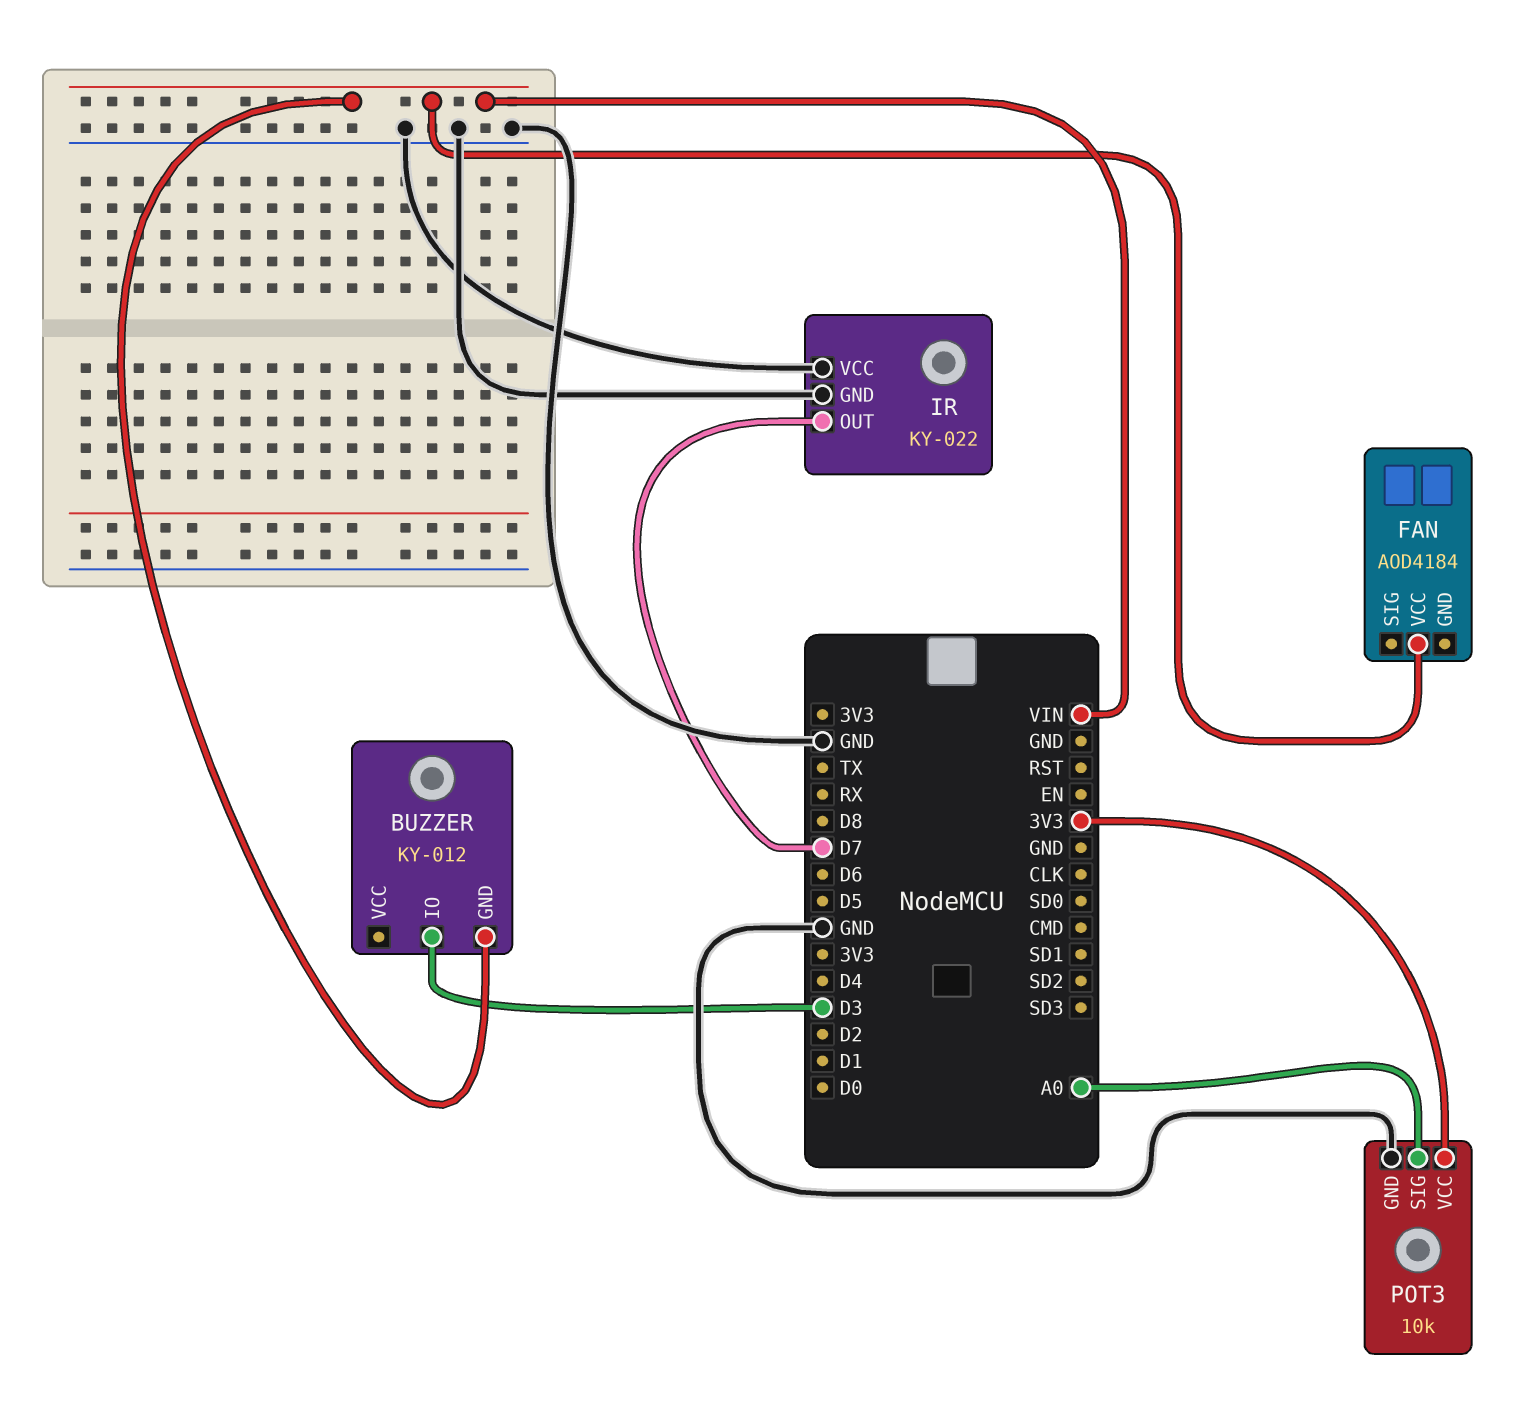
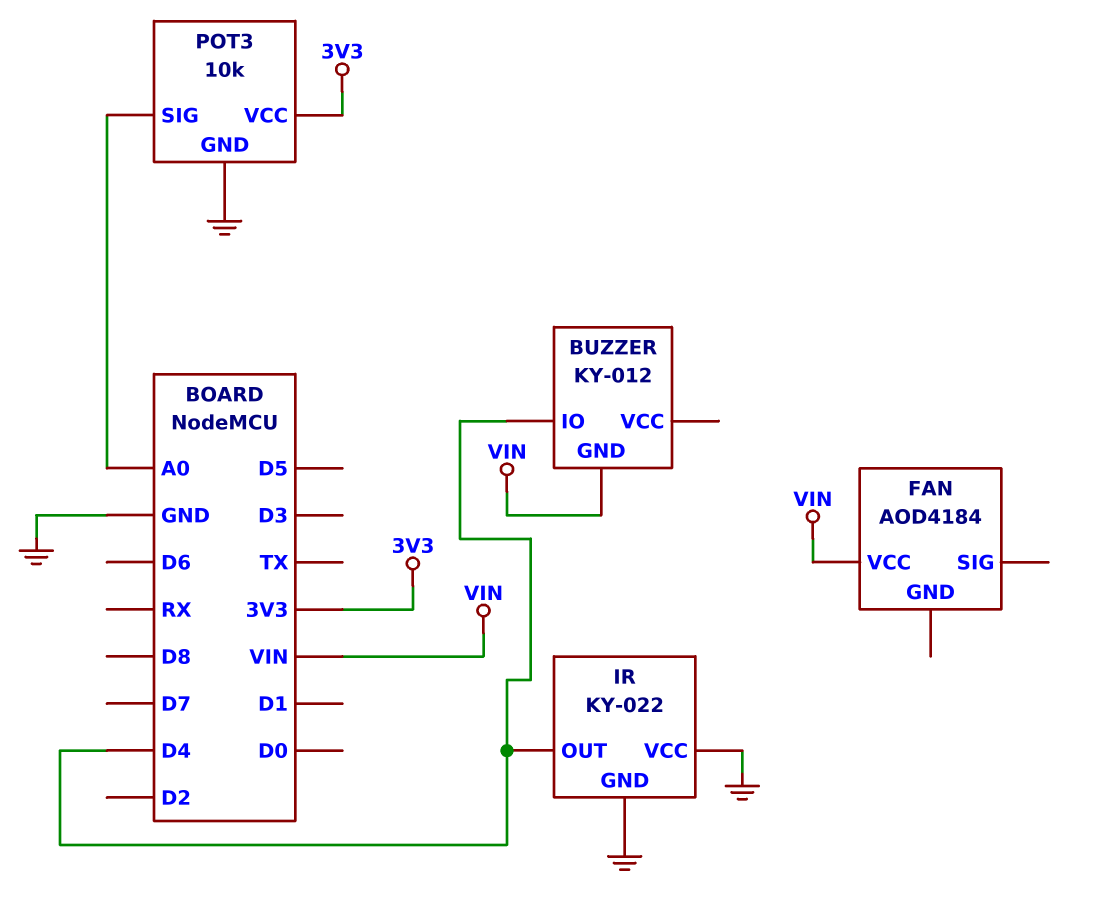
BUZZER pin IO: D3 -> D4
IR pin OUT: D7 -> D4

